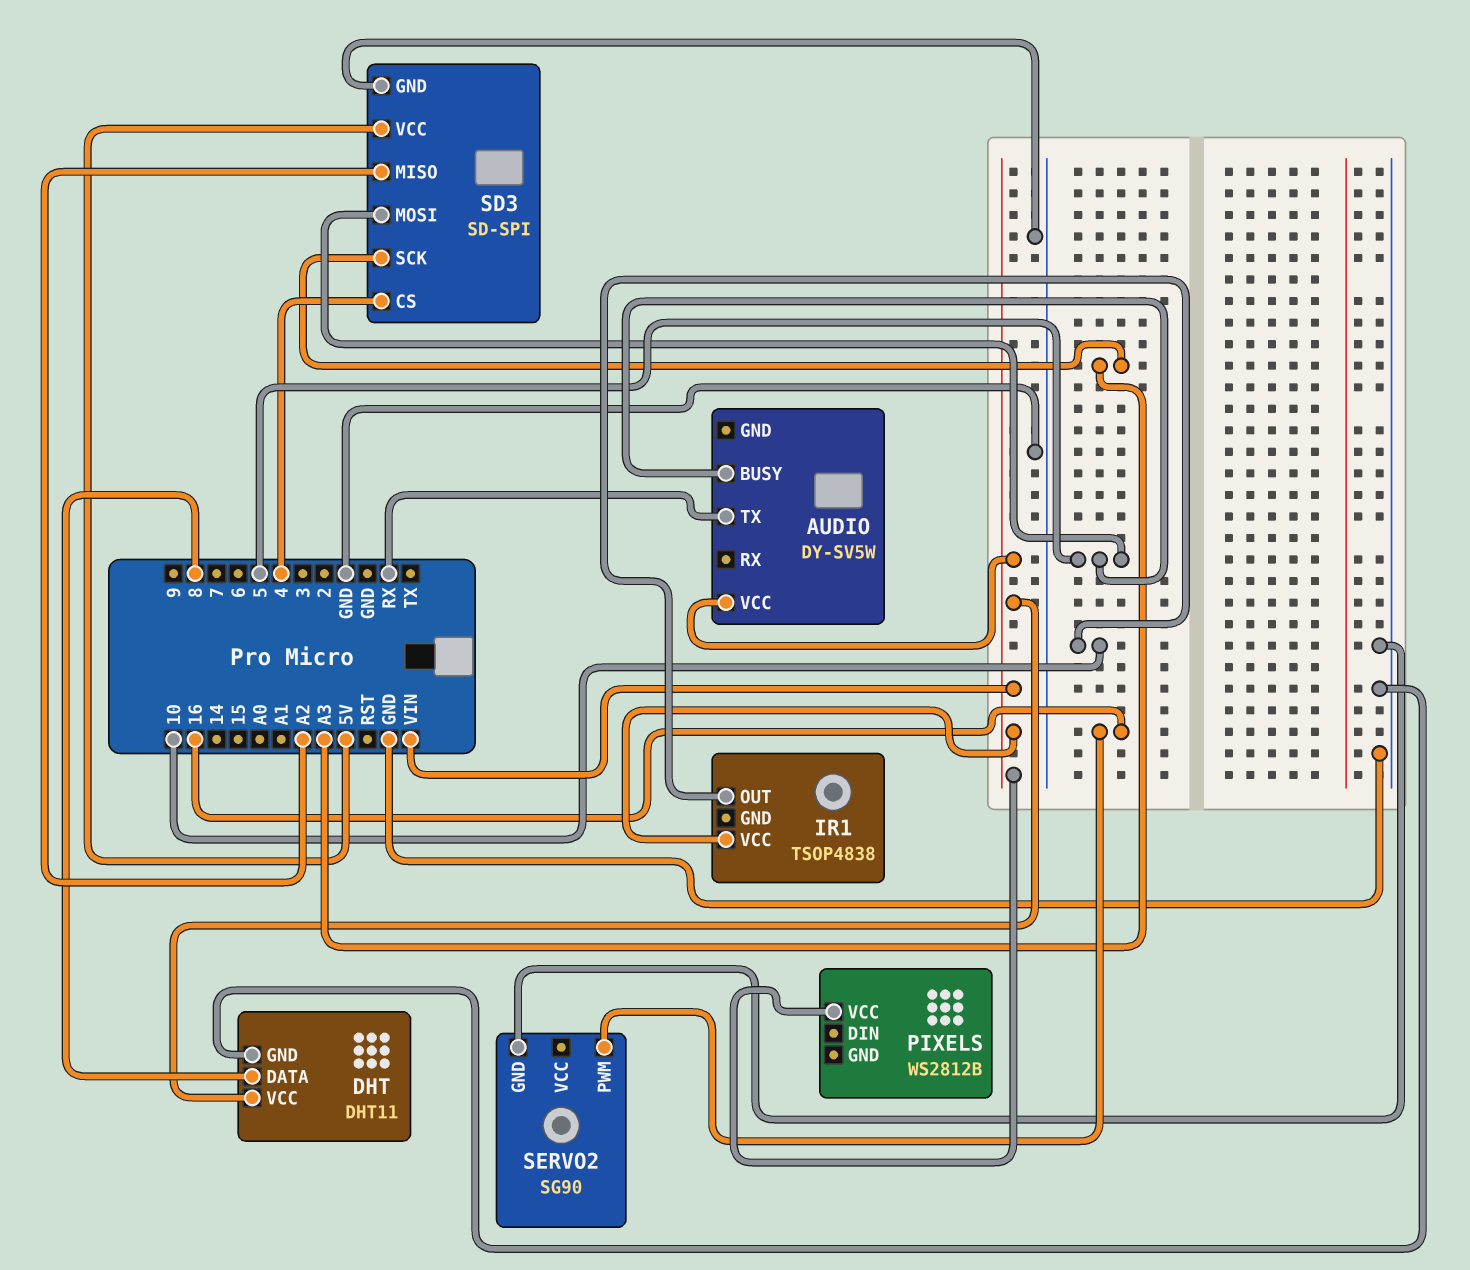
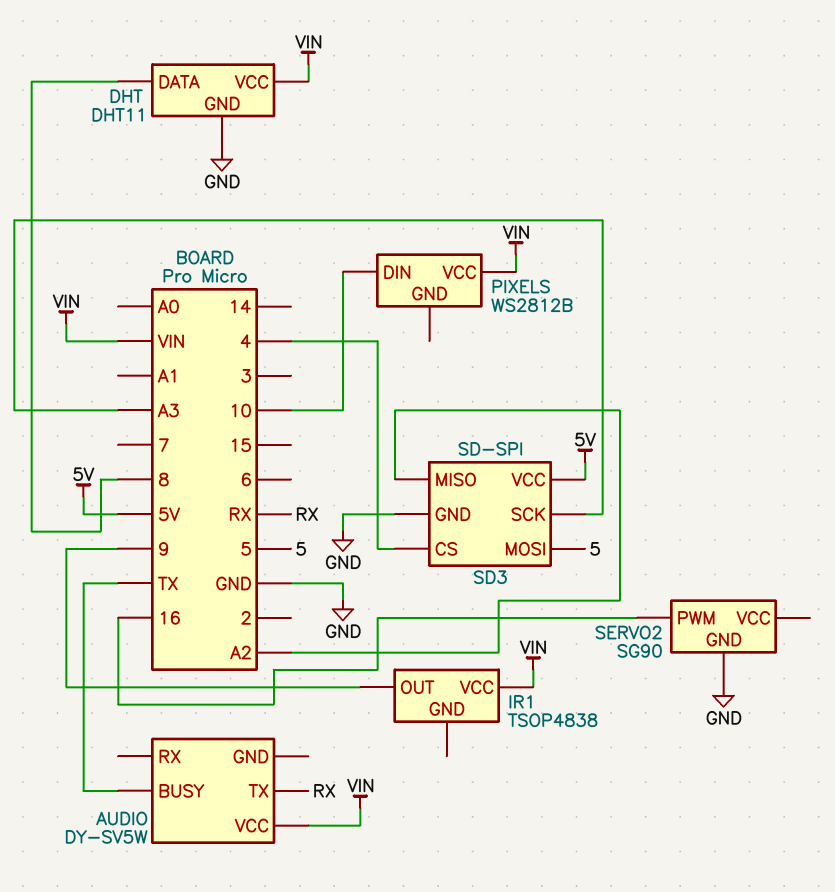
AUDIO pin BUSY: 5 -> TX
IR1 pin OUT: 10 -> 9
PIXELS pin DIN: none -> 10

